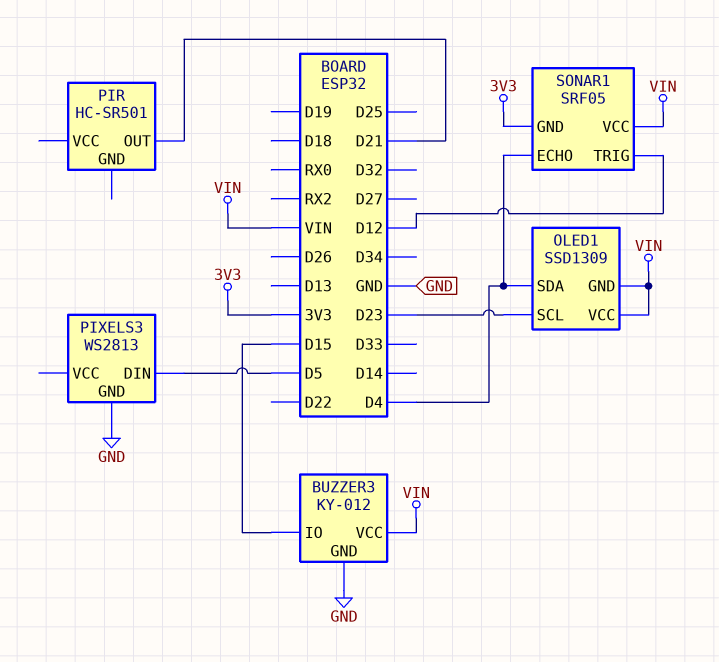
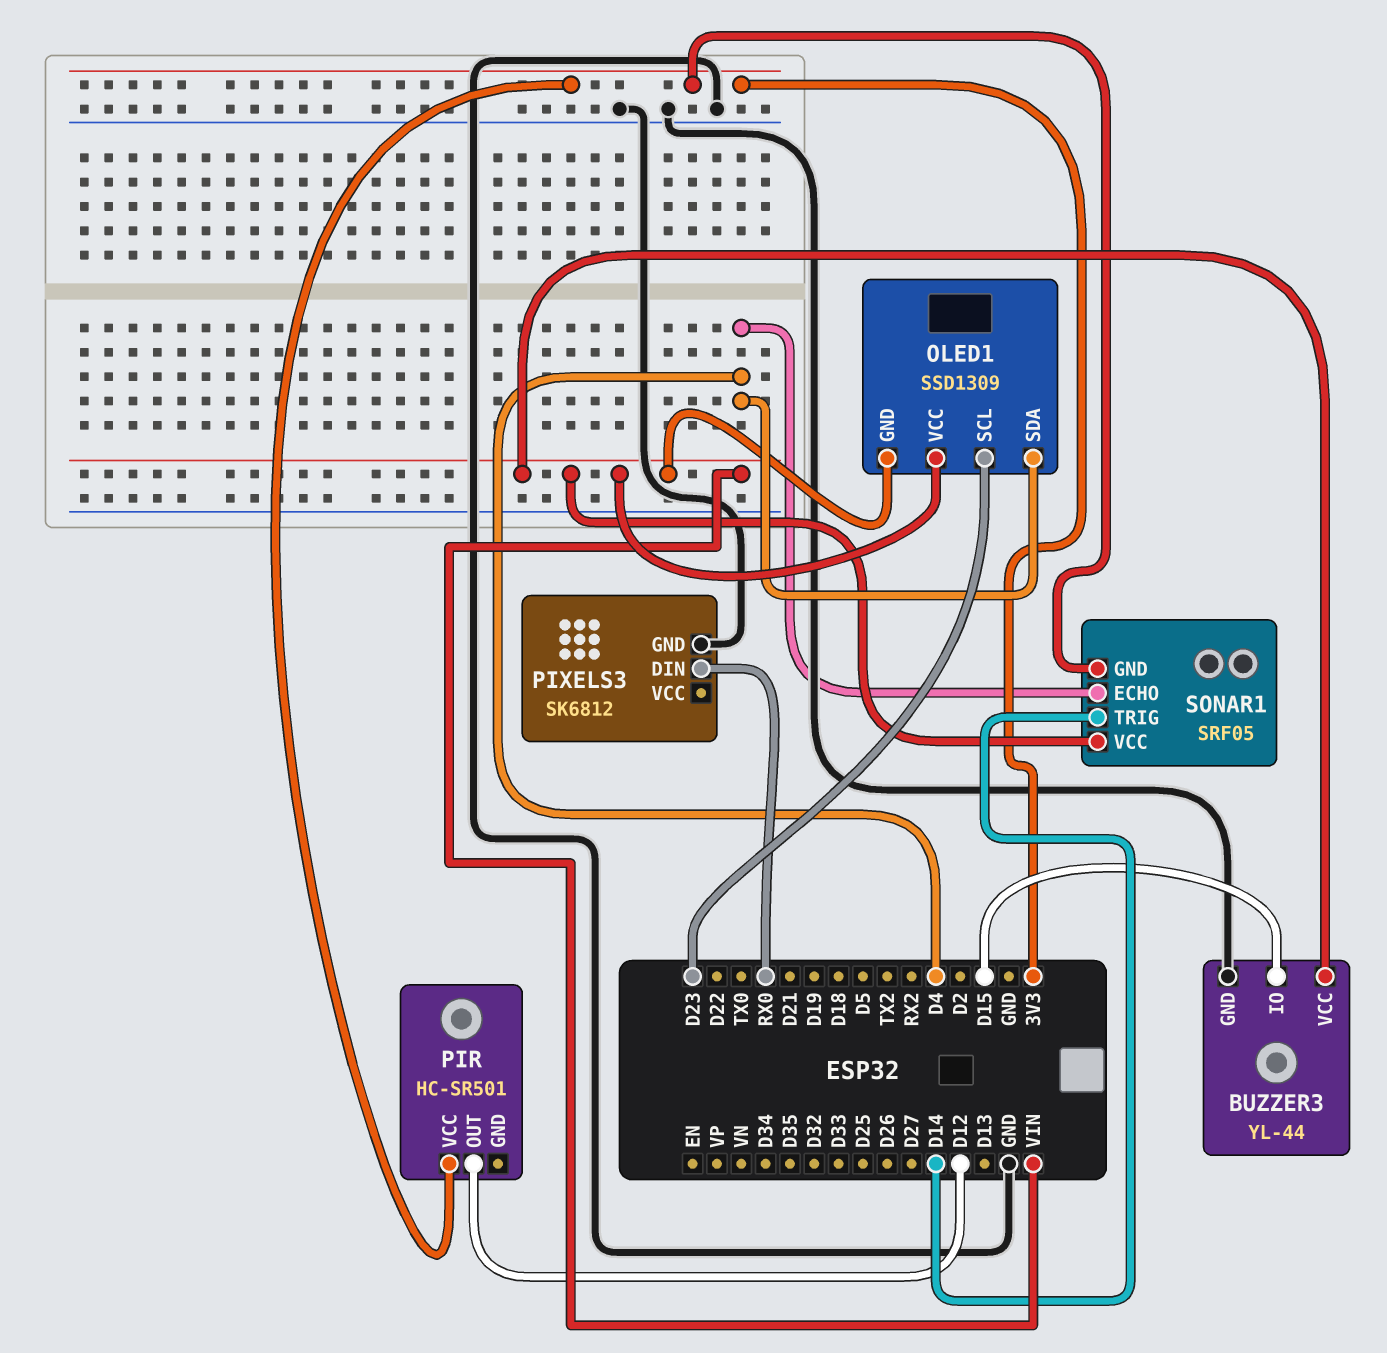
BUZZER3: KY-012 -> YL-44
PIR pin OUT: D21 -> D12
PIR pin VCC: none -> 3V3
PIXELS3: WS2813 -> SK6812
PIXELS3 pin DIN: D5 -> RX0
SONAR1 pin TRIG: D12 -> D14

